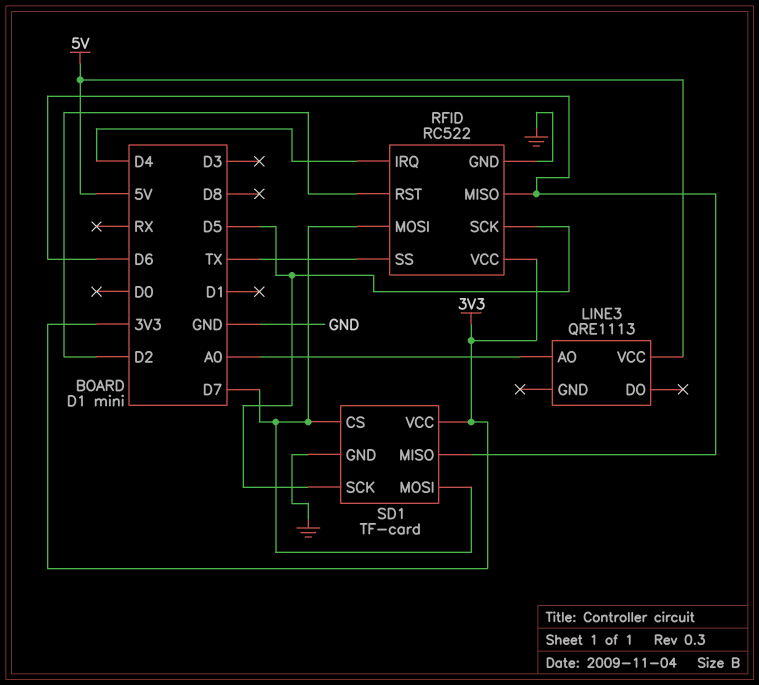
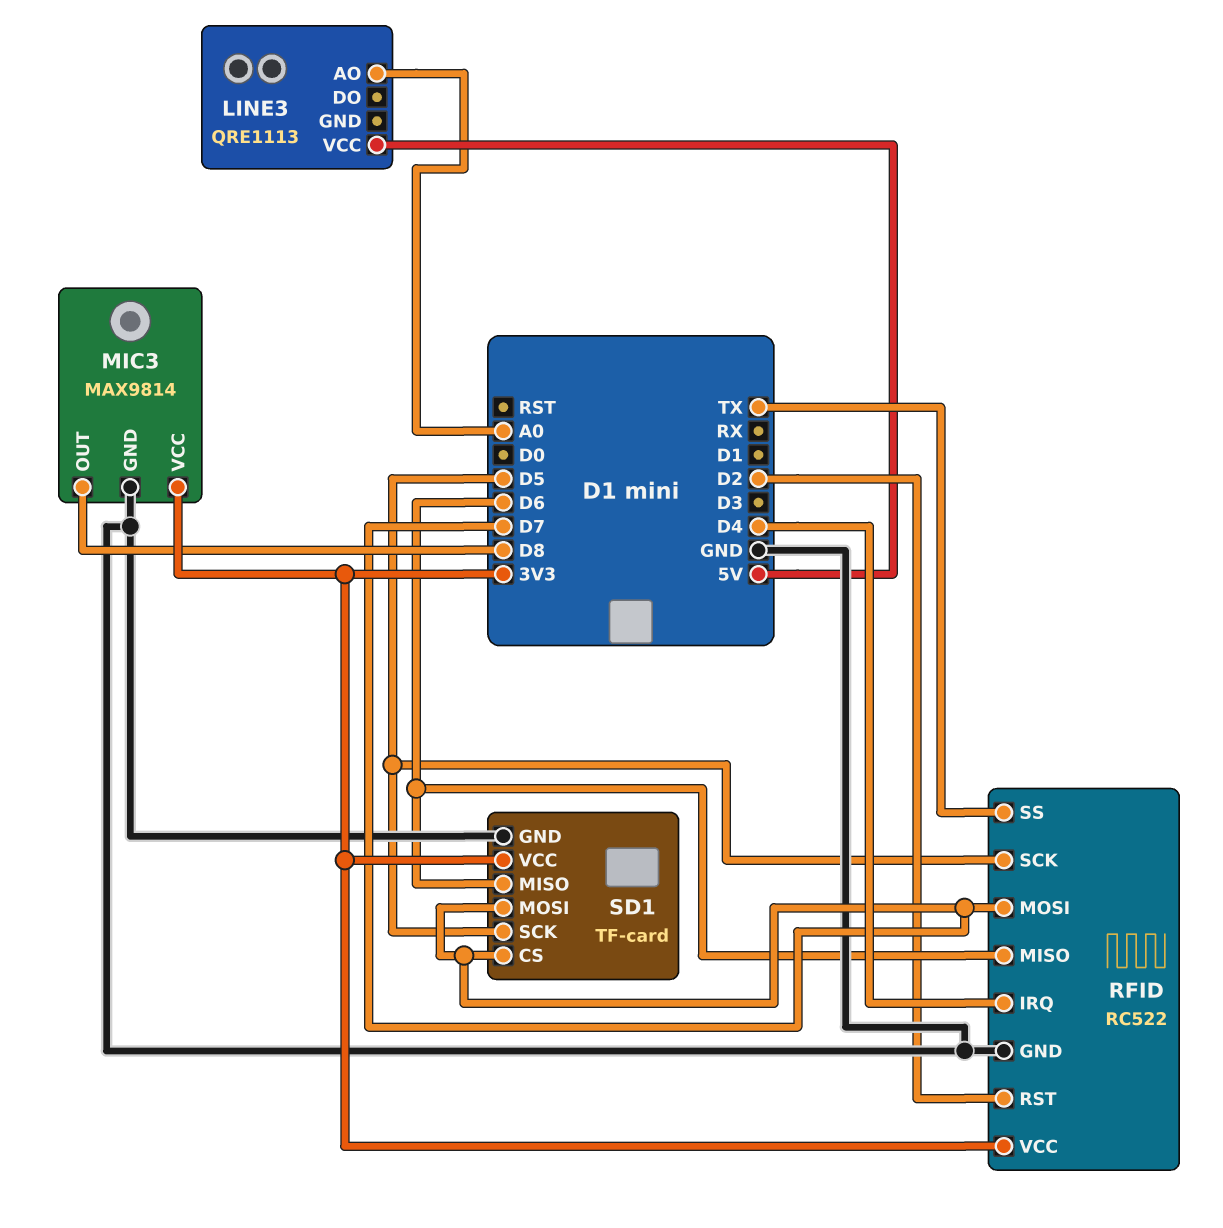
MIC3: none -> MAX9814
MIC3 pin GND: none -> GND
MIC3 pin OUT: none -> D8
MIC3 pin VCC: none -> 3V3

